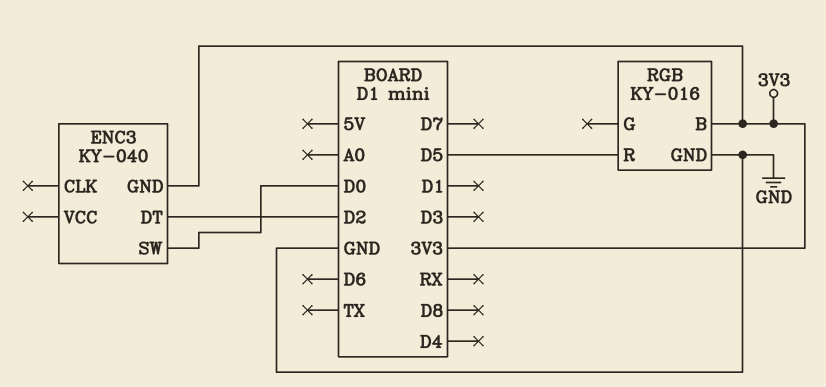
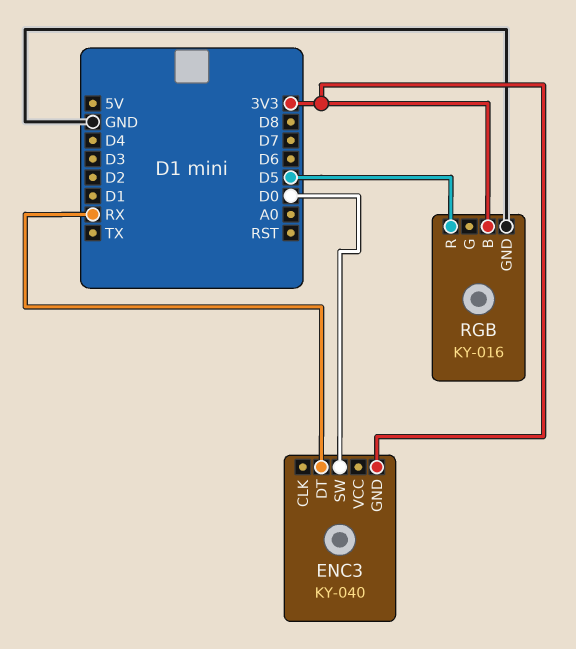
ENC3 pin DT: D2 -> RX

